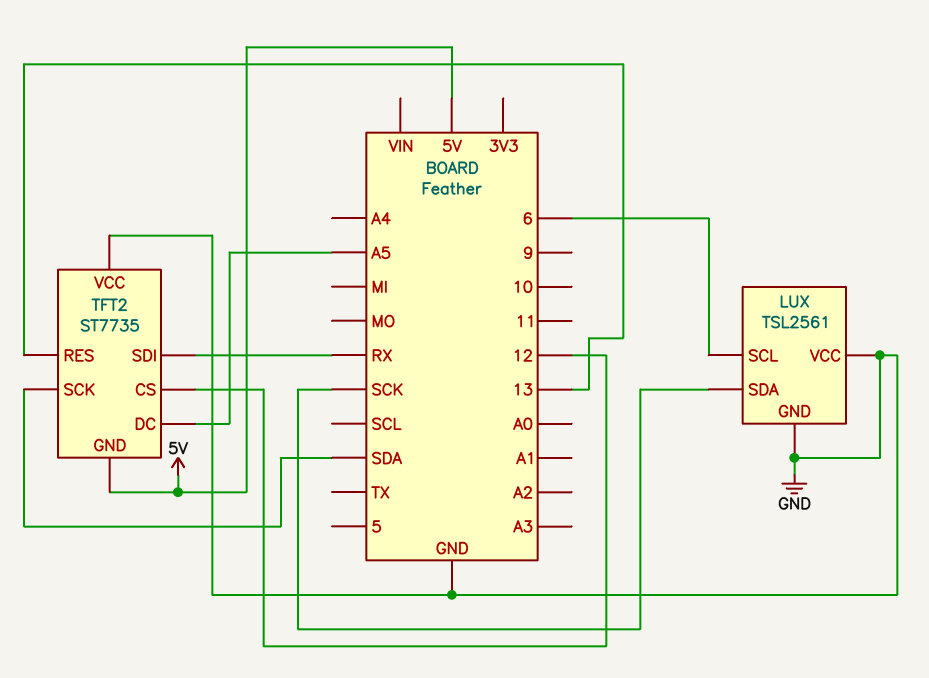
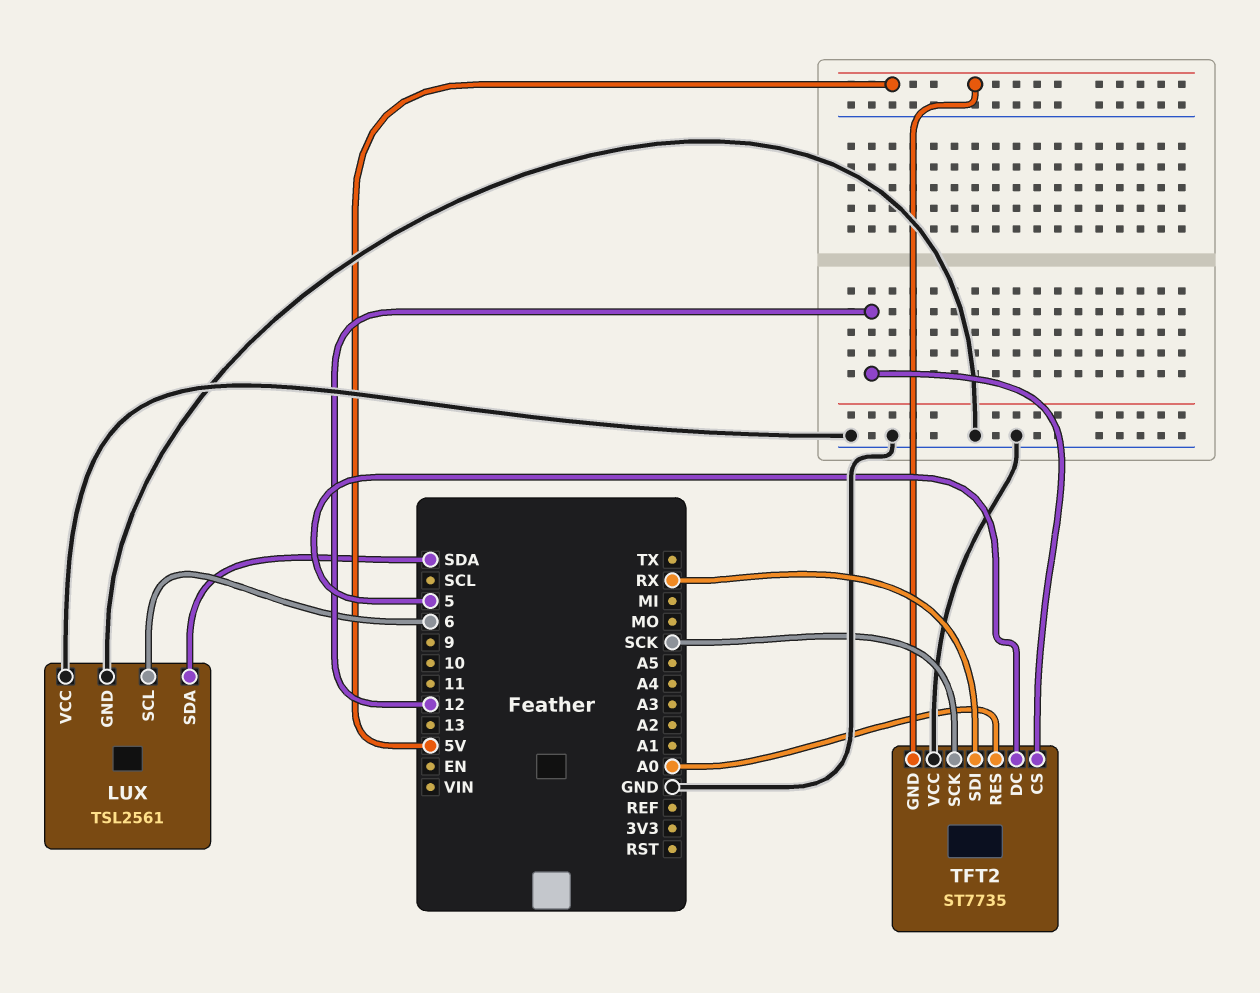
LUX pin SDA: SCK -> SDA
TFT2 pin DC: A5 -> 5
TFT2 pin RES: 13 -> A0
TFT2 pin SCK: SDA -> SCK

